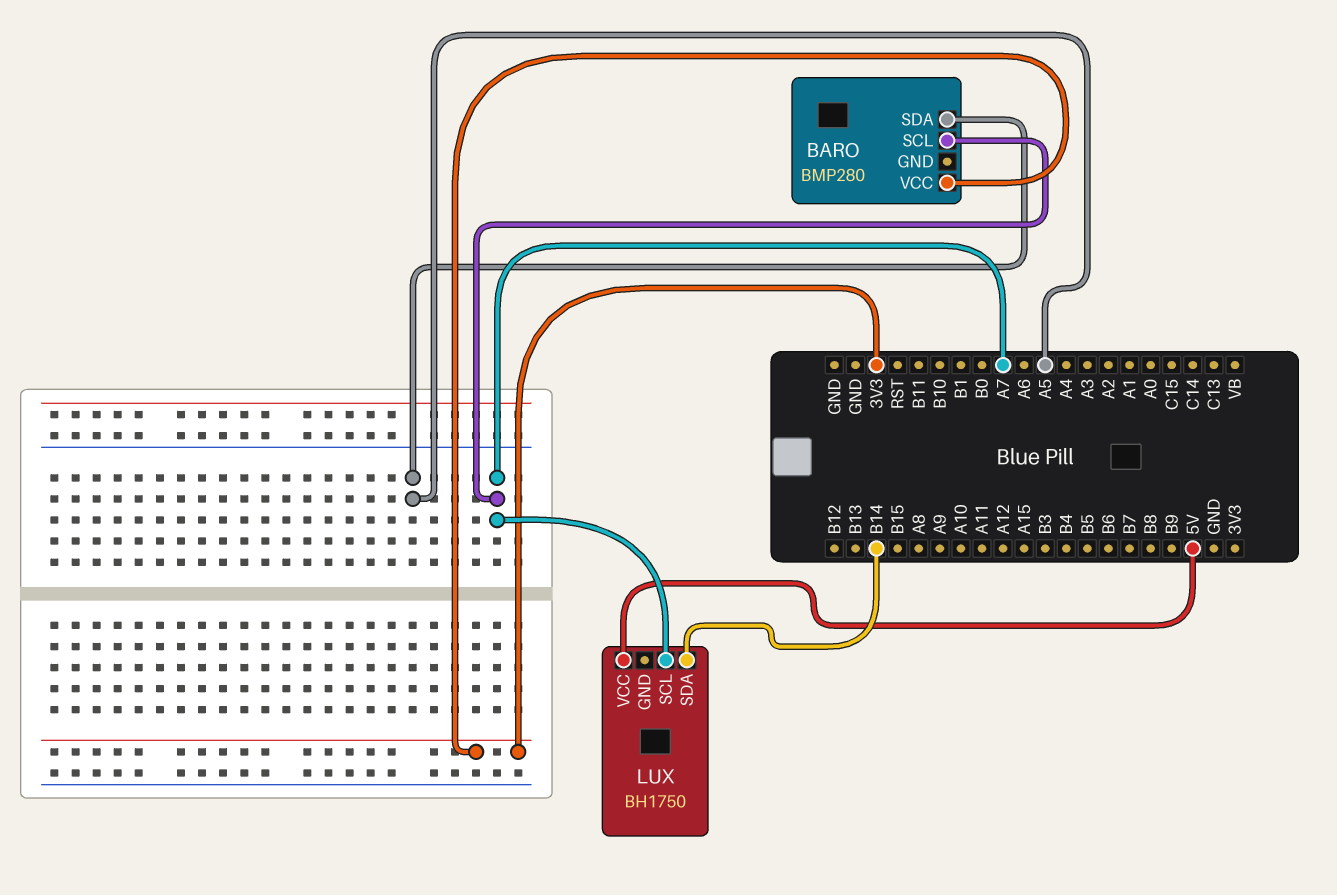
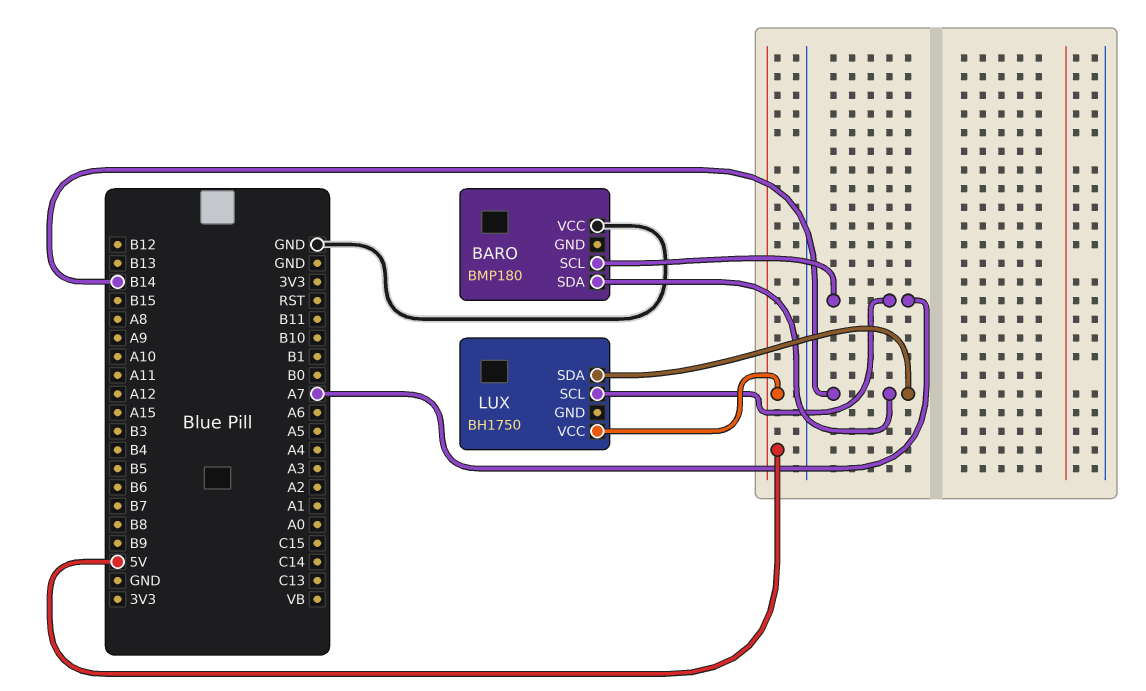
BARO: BMP280 -> BMP180
BARO pin SDA: A5 -> B14
BARO pin VCC: 3V3 -> GND

